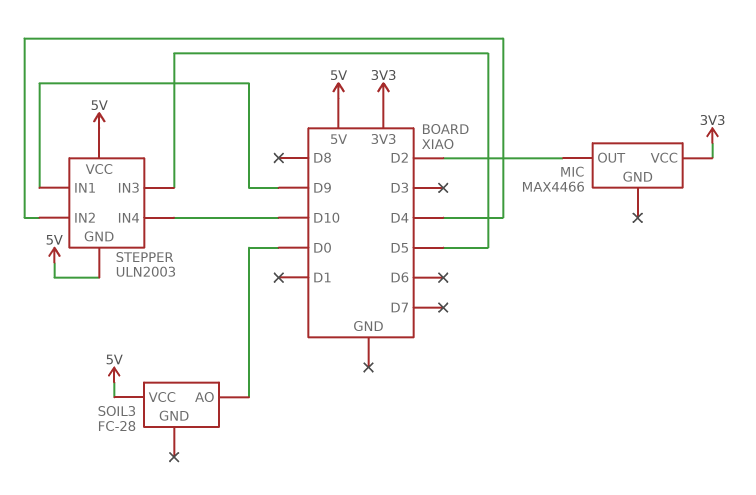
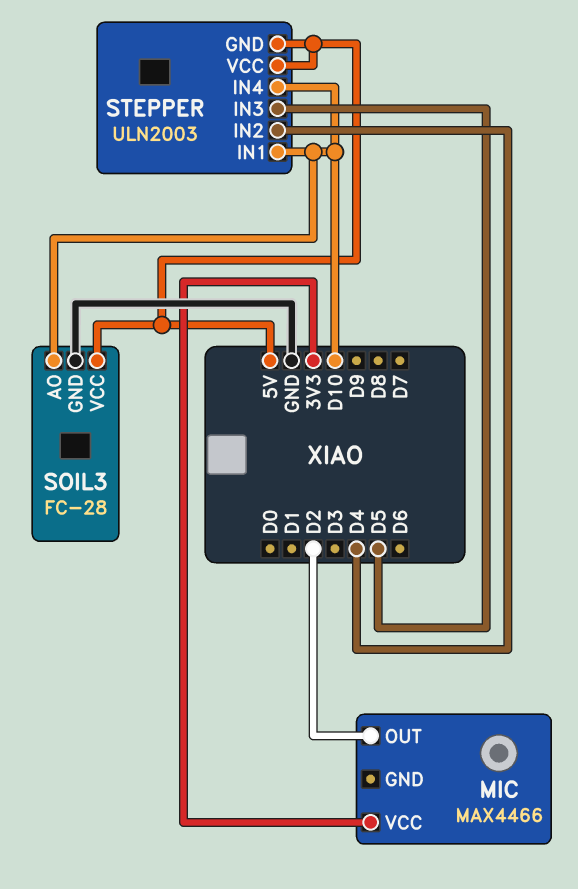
SOIL3 pin AO: D0 -> D10
SOIL3 pin GND: none -> GND
STEPPER pin IN1: D9 -> D10

